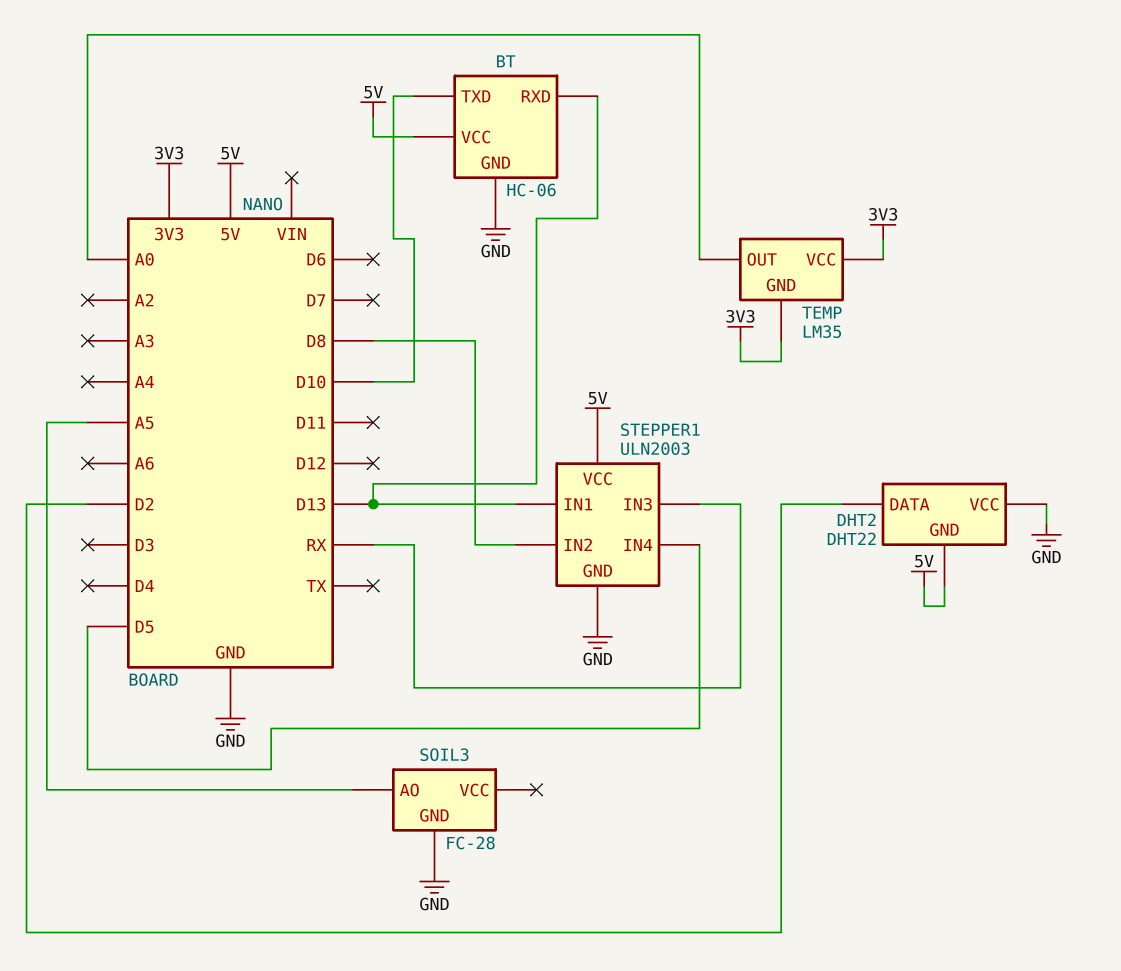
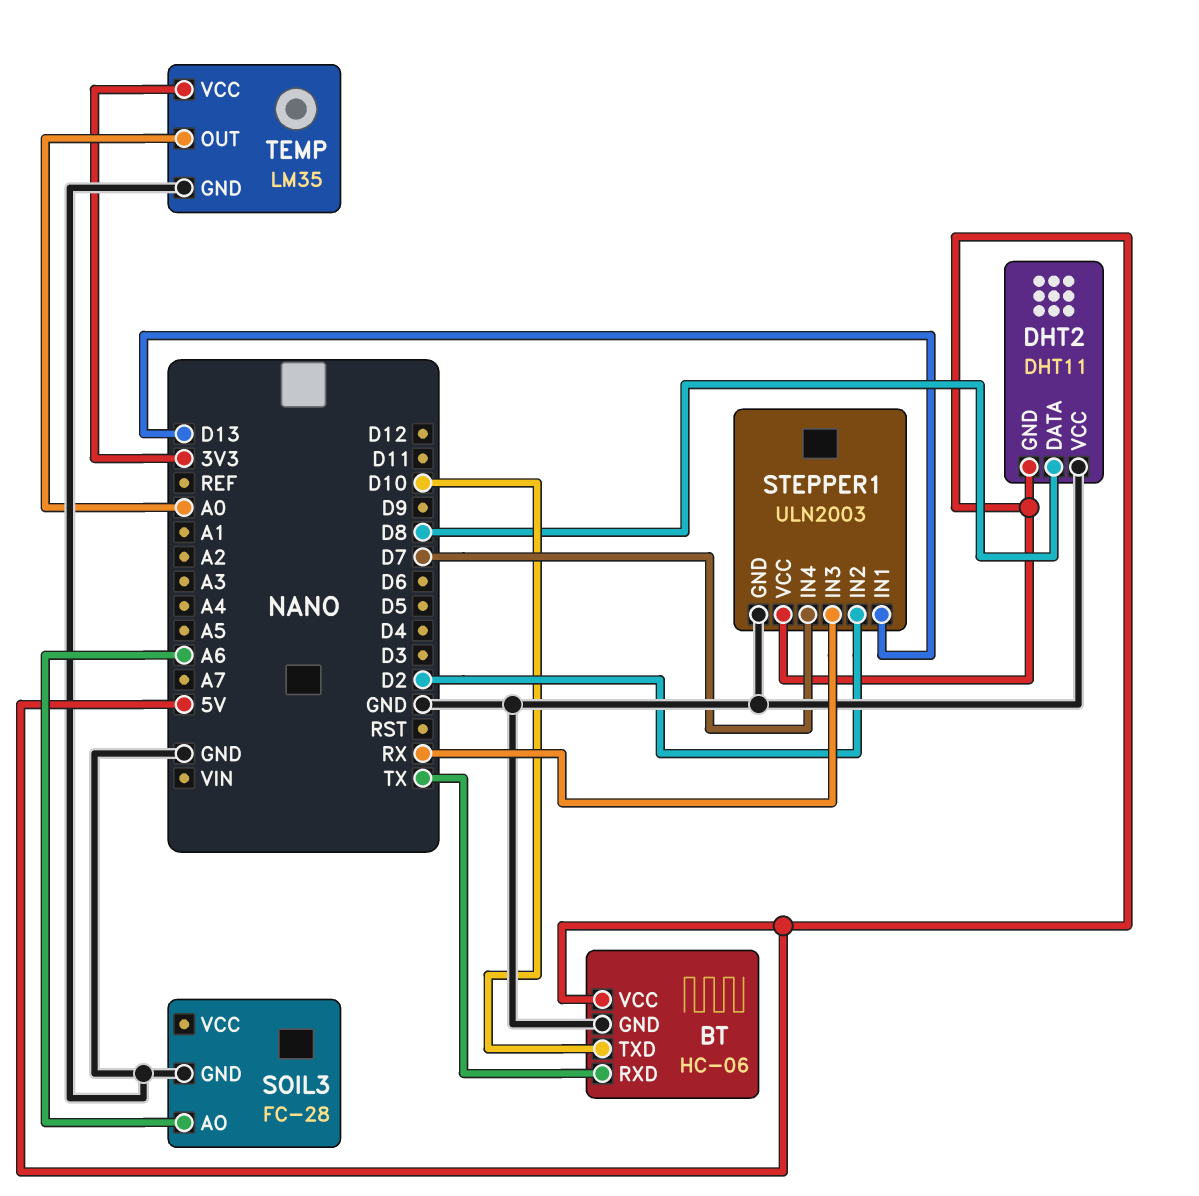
BT pin RXD: D13 -> TX
DHT2: DHT22 -> DHT11
DHT2 pin DATA: D2 -> D8
SOIL3 pin AO: A5 -> A6
STEPPER1 pin IN2: D8 -> D2
STEPPER1 pin IN4: D5 -> D7
TEMP pin GND: 3V3 -> GND

